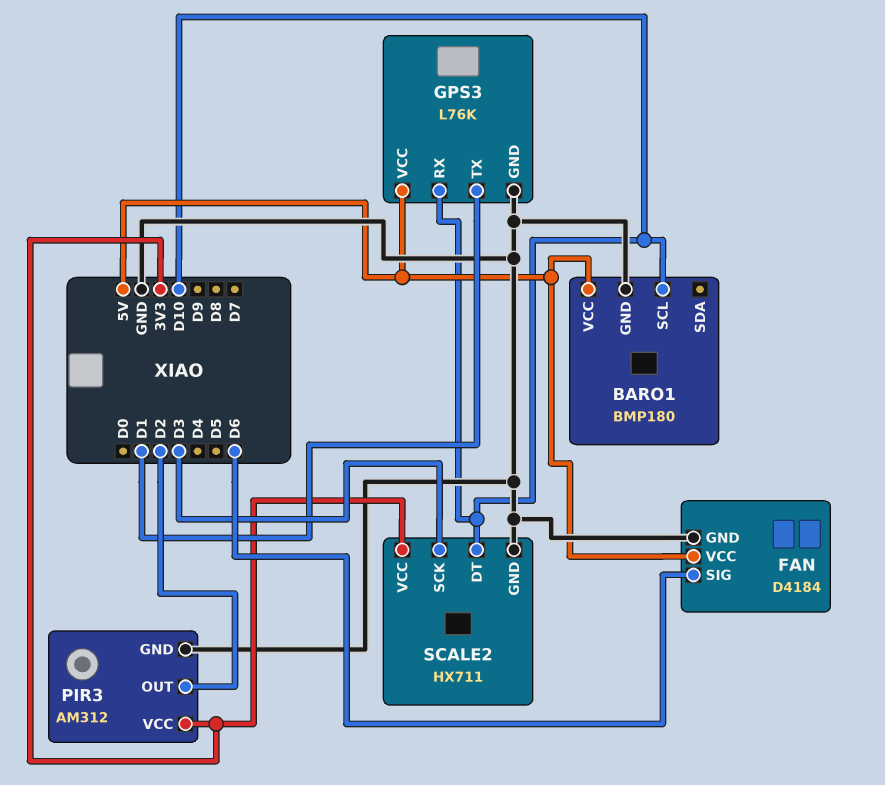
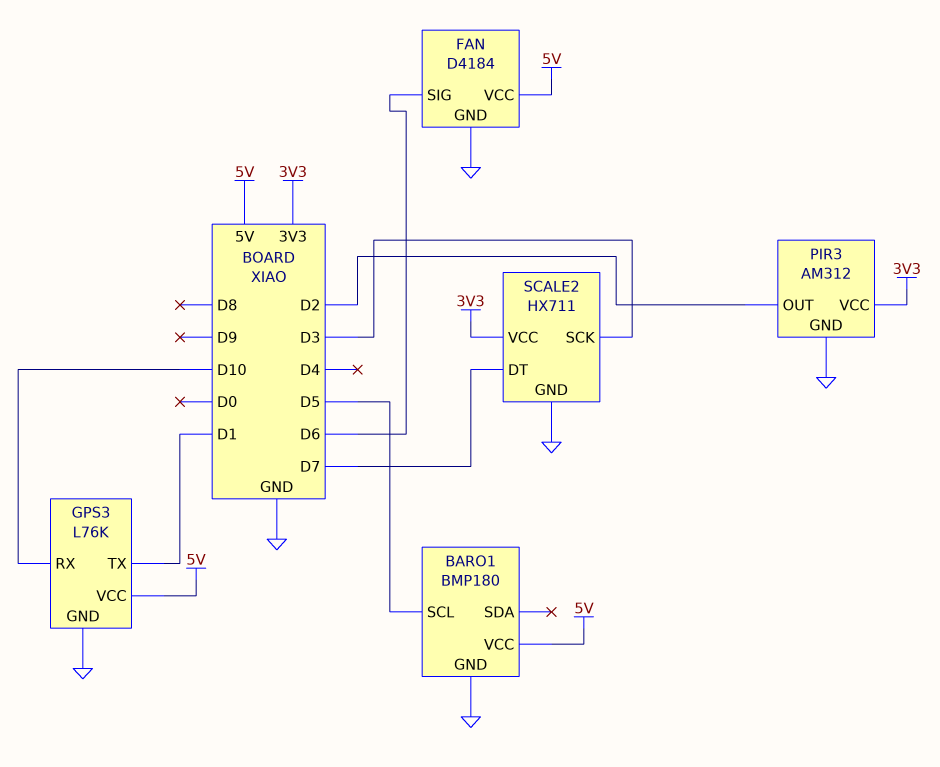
BARO1 pin SCL: D10 -> D5
SCALE2 pin DT: D10 -> D7

